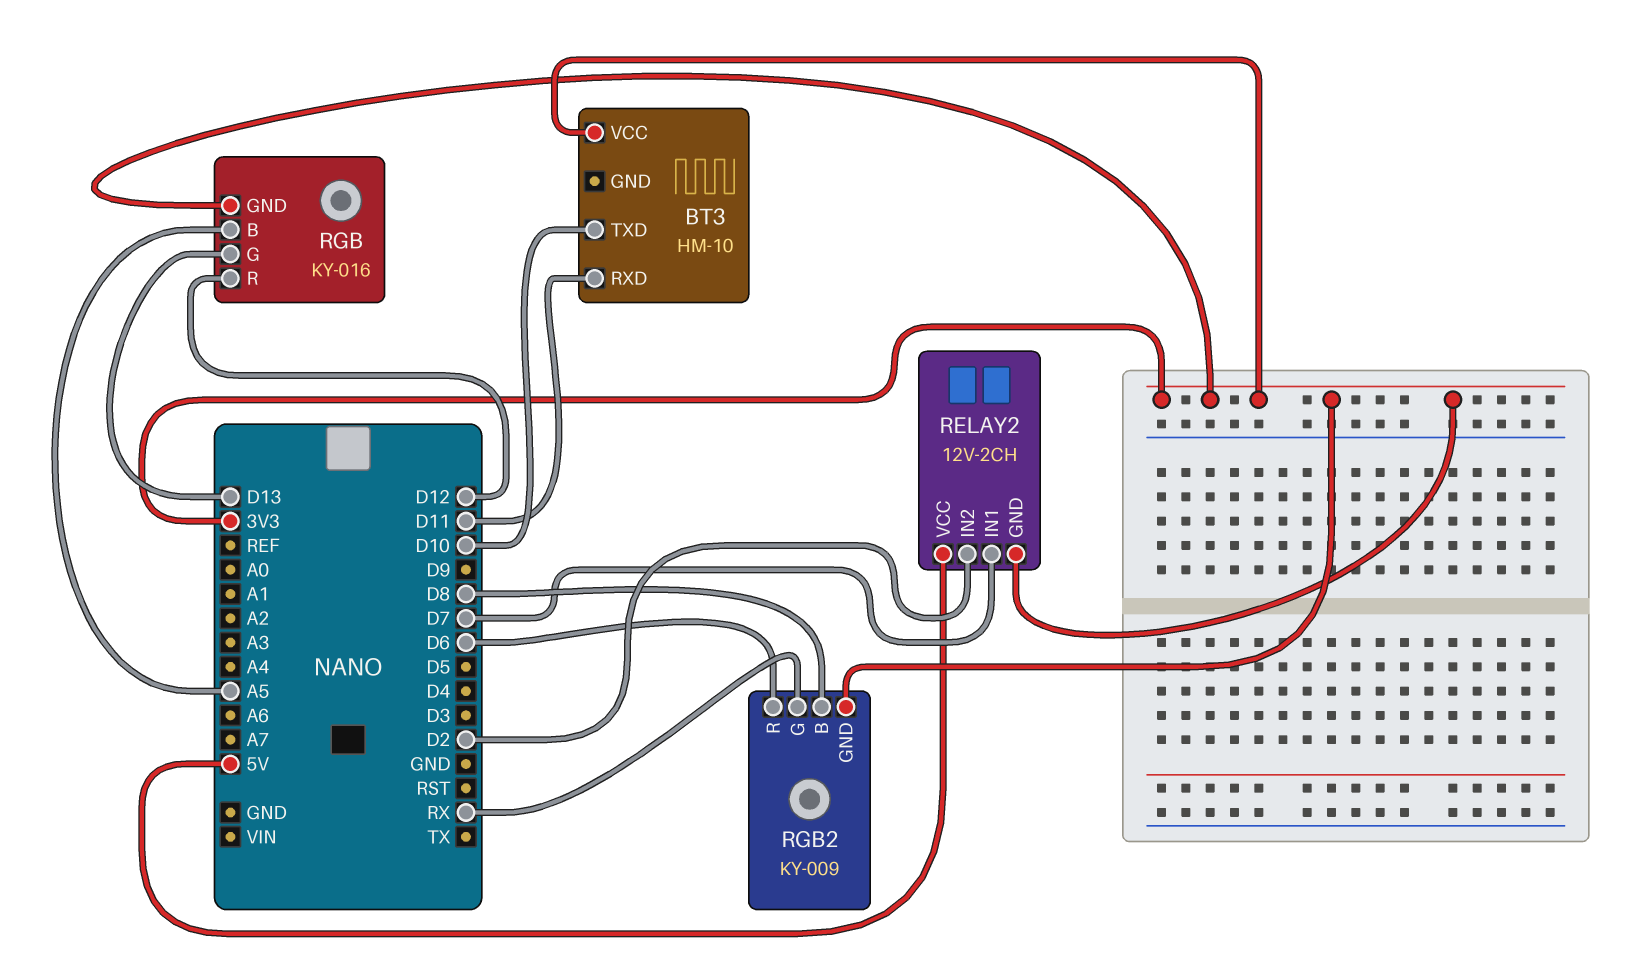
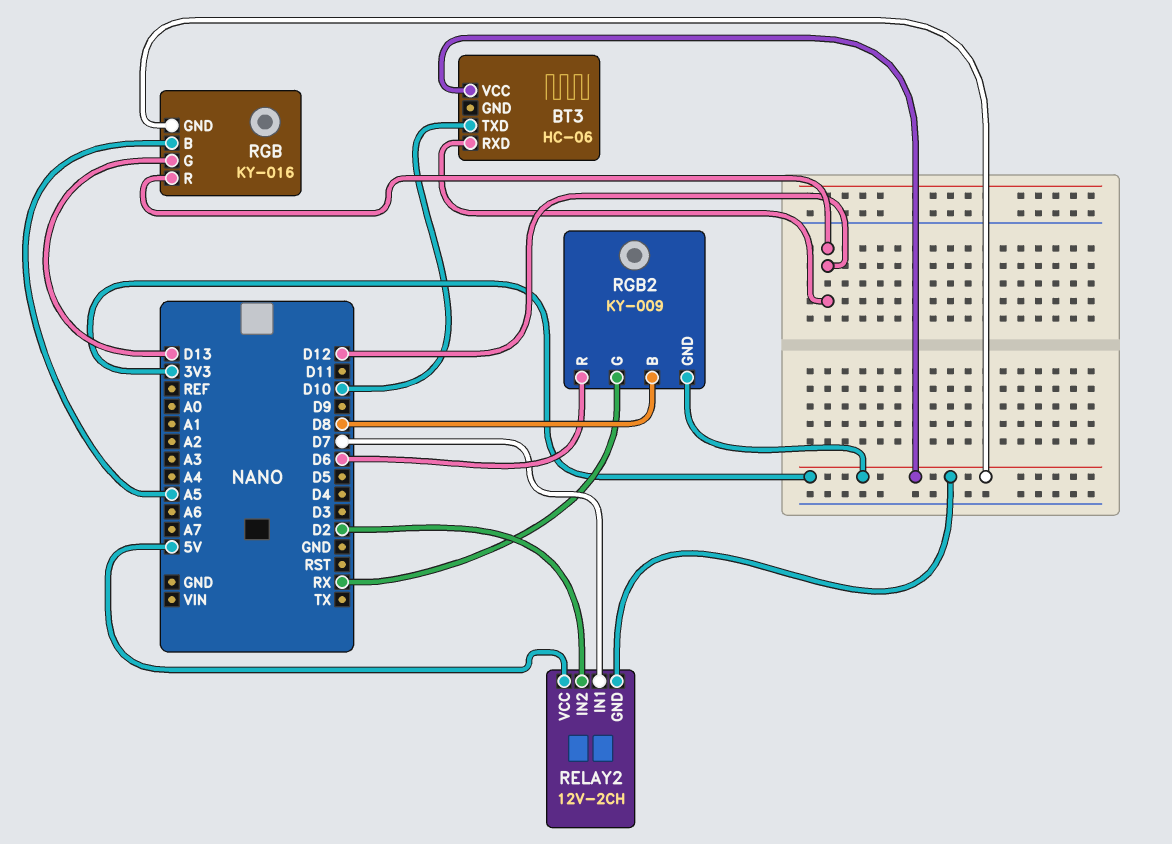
BT3: HM-10 -> HC-06
BT3 pin RXD: D11 -> D12

